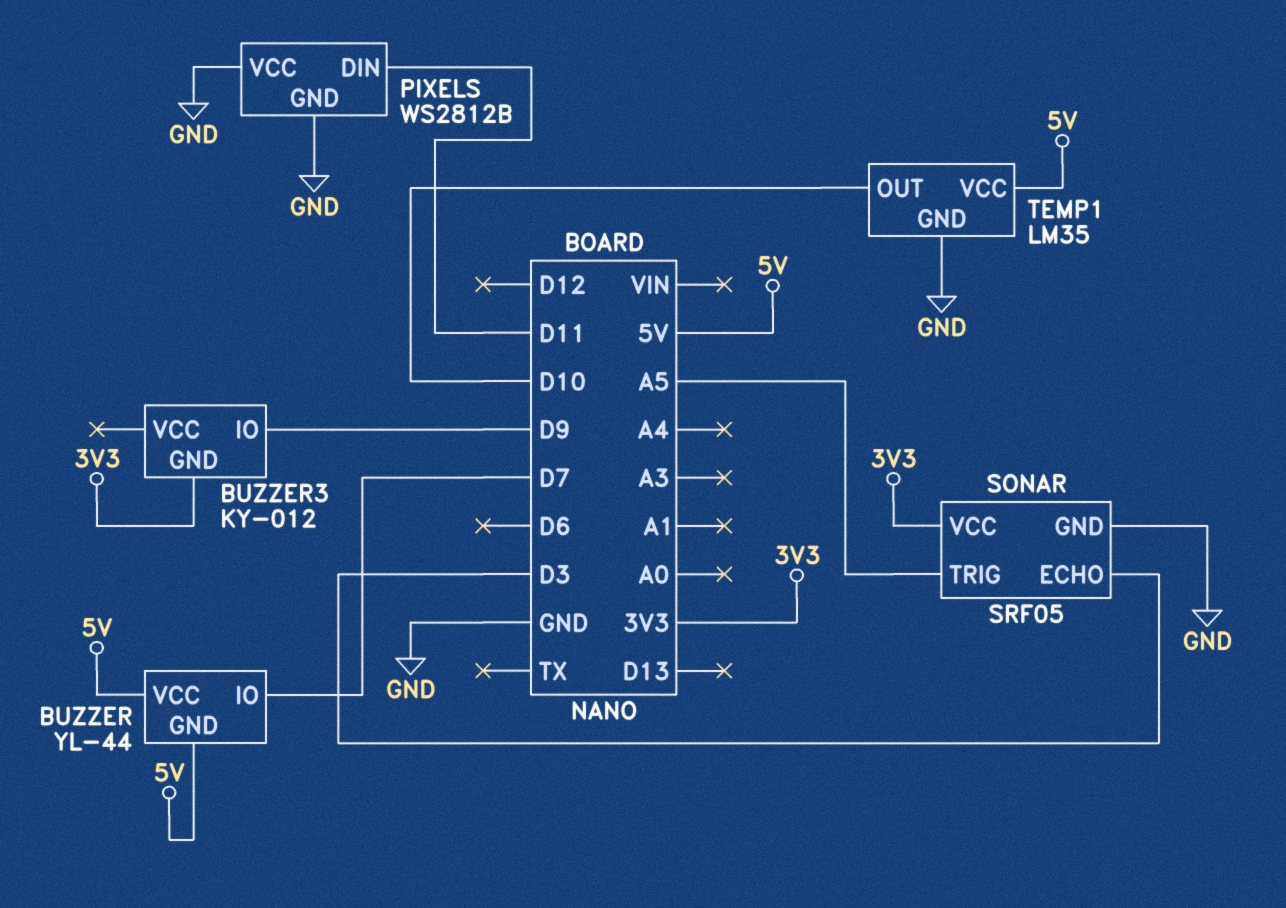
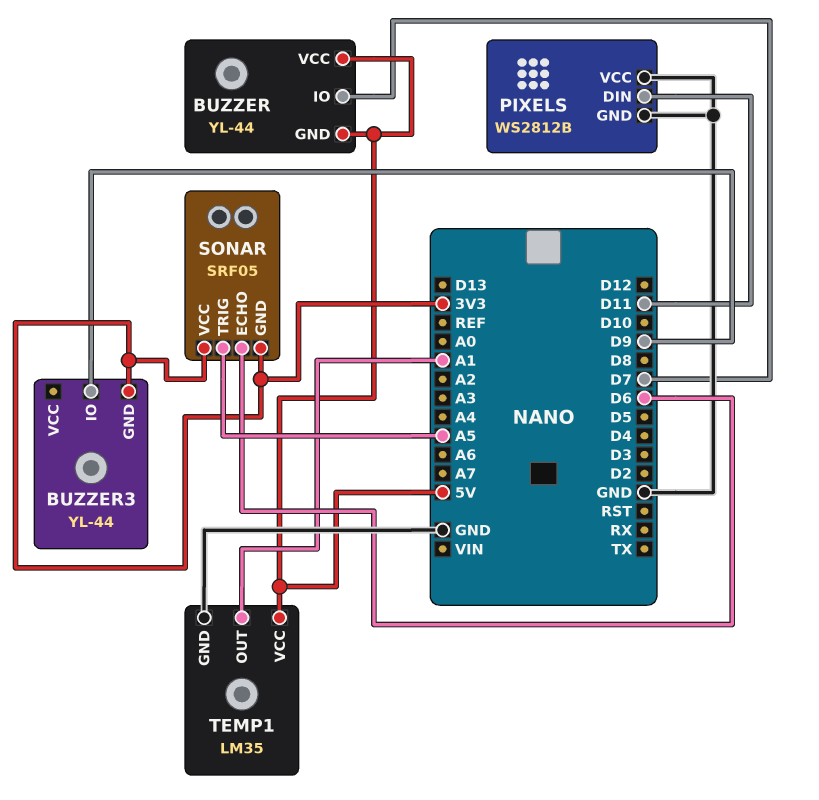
BUZZER3: KY-012 -> YL-44
SONAR pin ECHO: D3 -> D6
SONAR pin GND: GND -> 3V3
TEMP1 pin OUT: D10 -> A1

